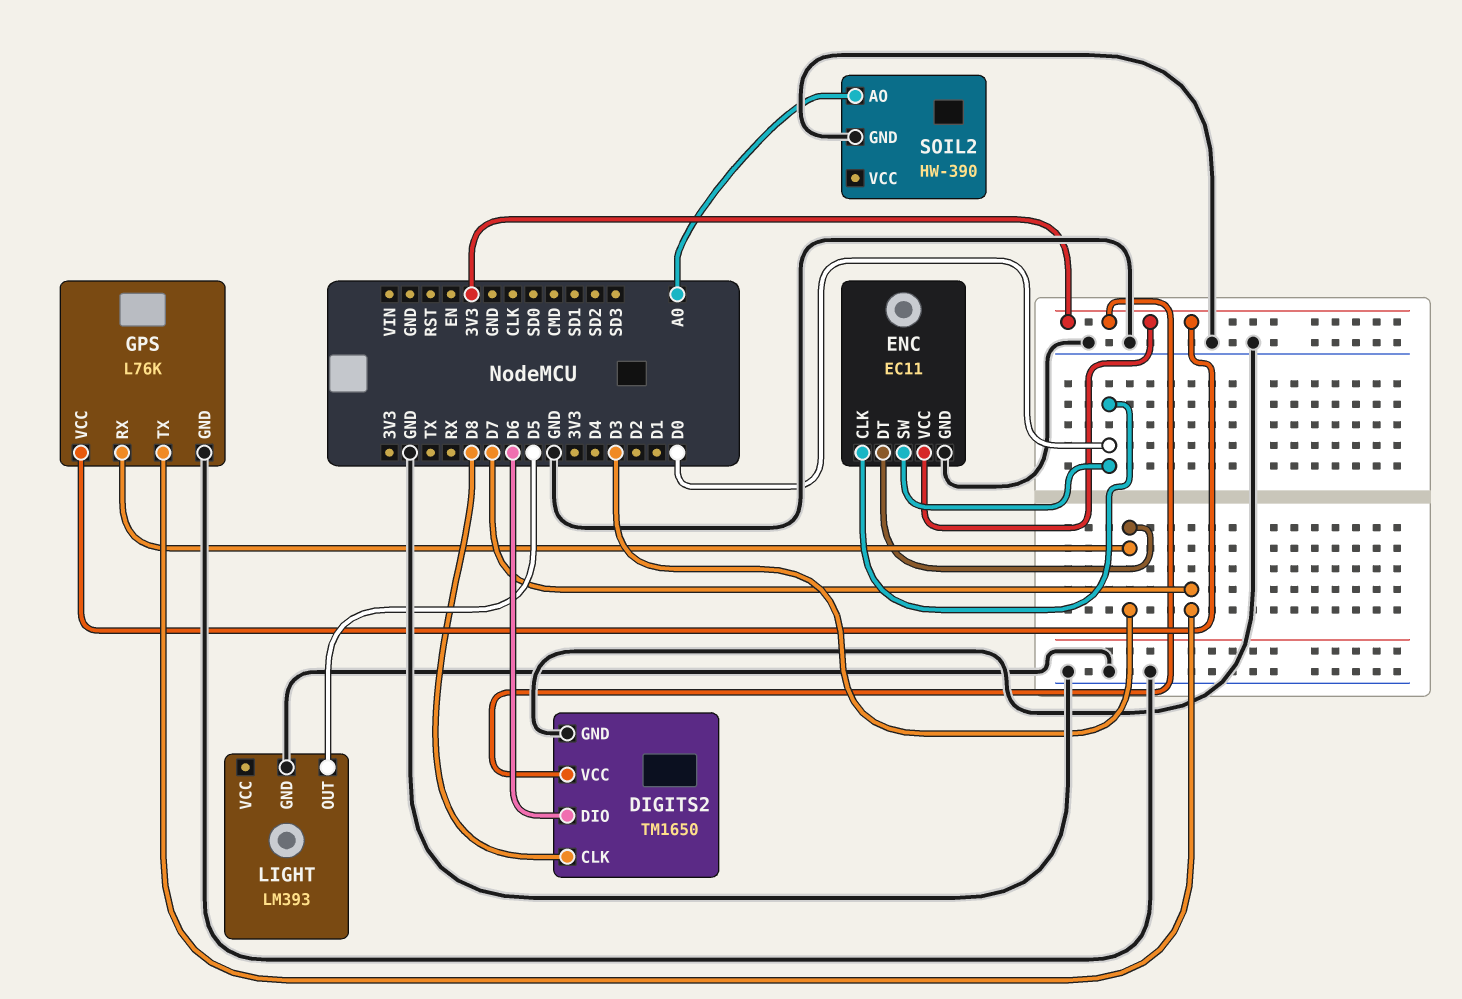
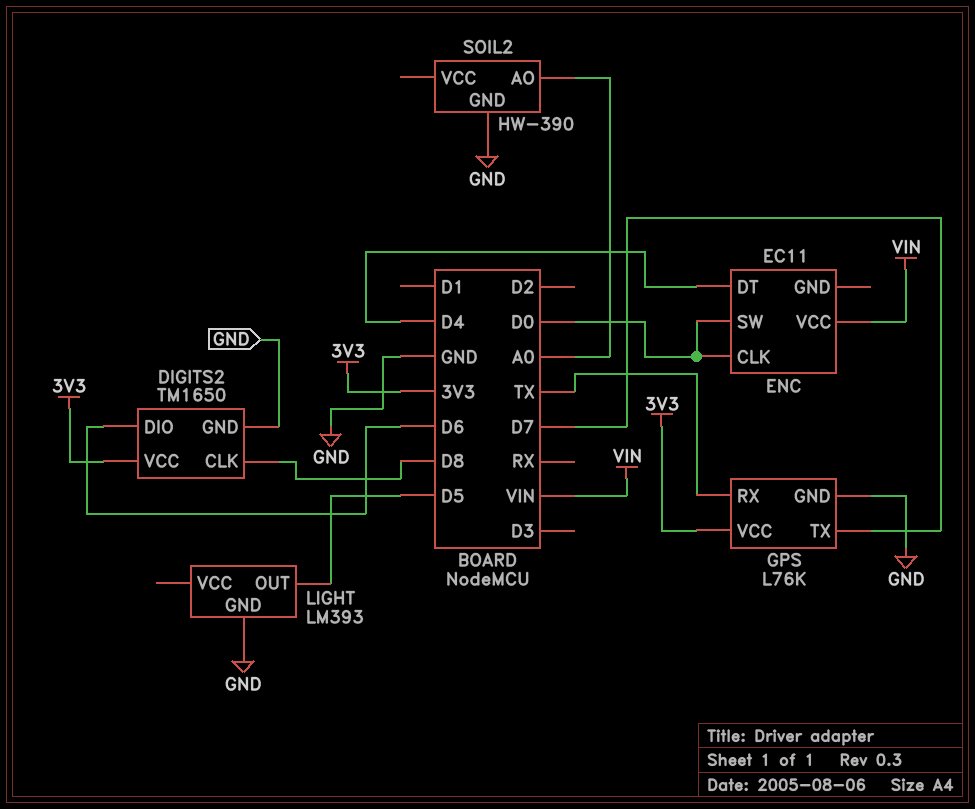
ENC pin DT: D3 -> D4
ENC pin GND: GND -> none
ENC pin VCC: 3V3 -> VIN
GPS pin RX: D3 -> TX

